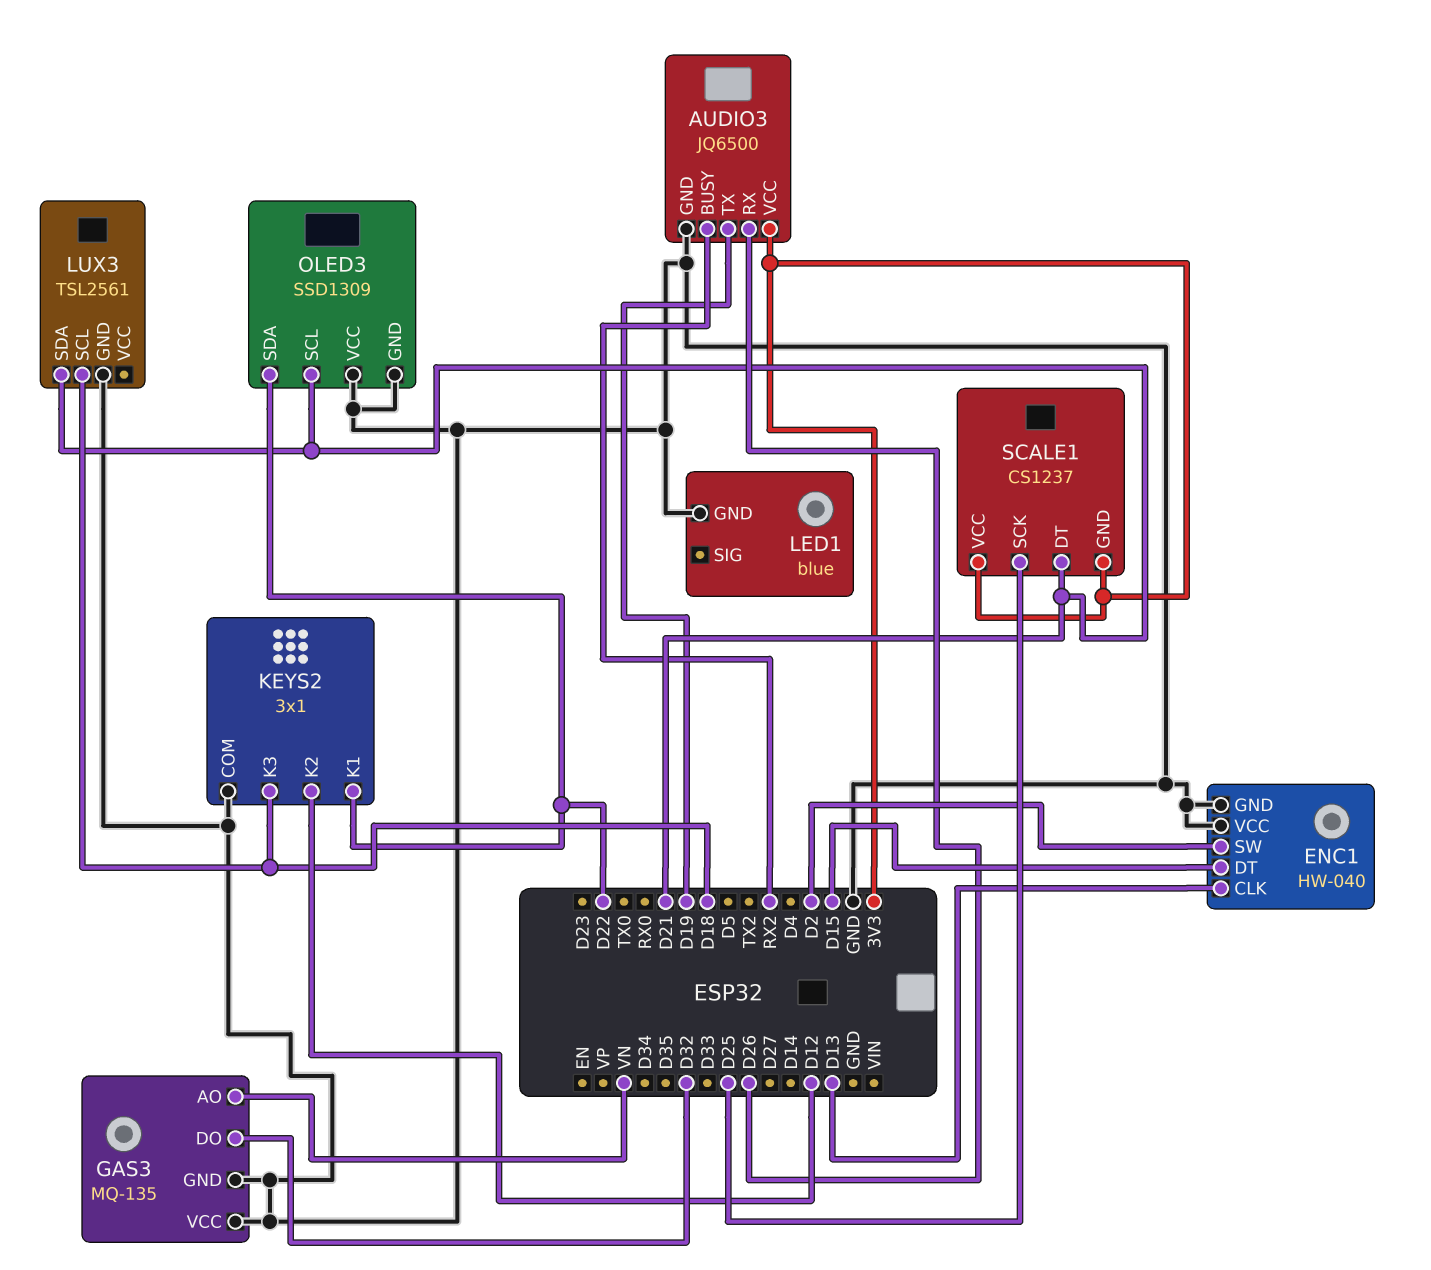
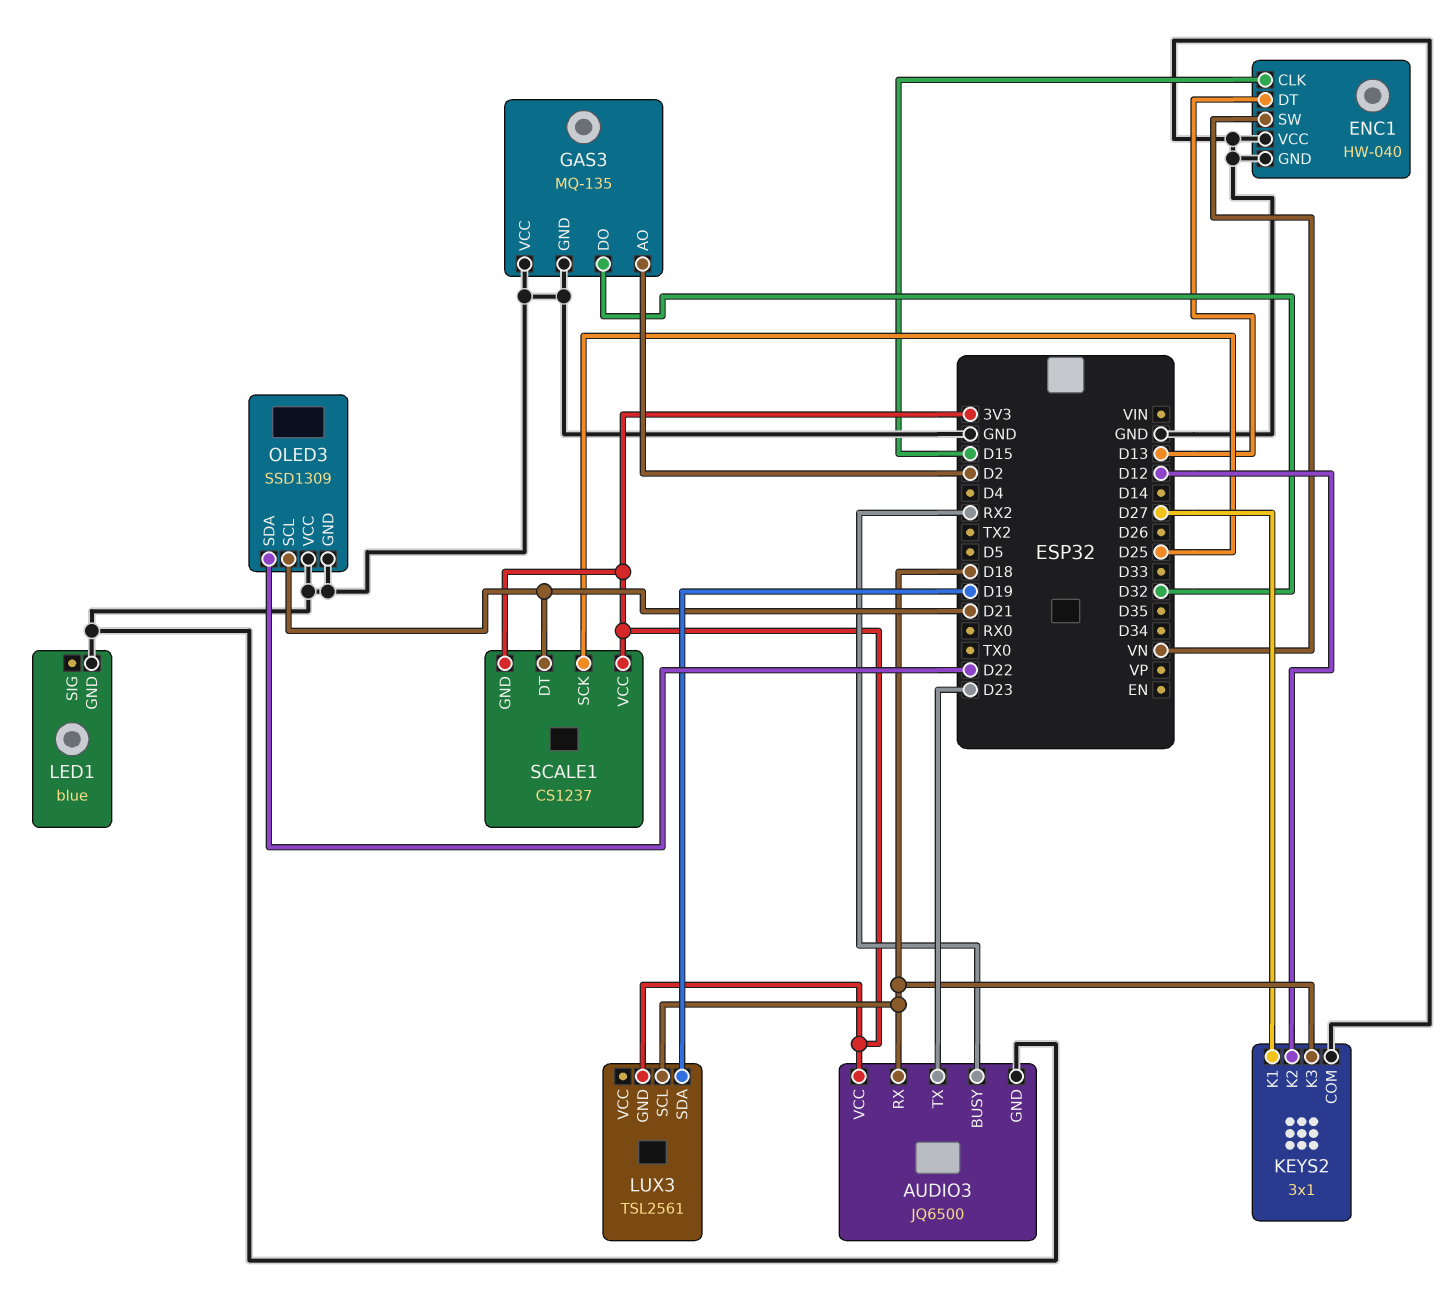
AUDIO3 pin RX: D26 -> D18
AUDIO3 pin TX: D19 -> D23
ENC1 pin CLK: D13 -> D15
ENC1 pin DT: D15 -> D13
ENC1 pin SW: D2 -> VN
GAS3 pin AO: VN -> D2
KEYS2 pin K1: D22 -> D27
LUX3 pin GND: GND -> 3V3
LUX3 pin SDA: D21 -> D19

